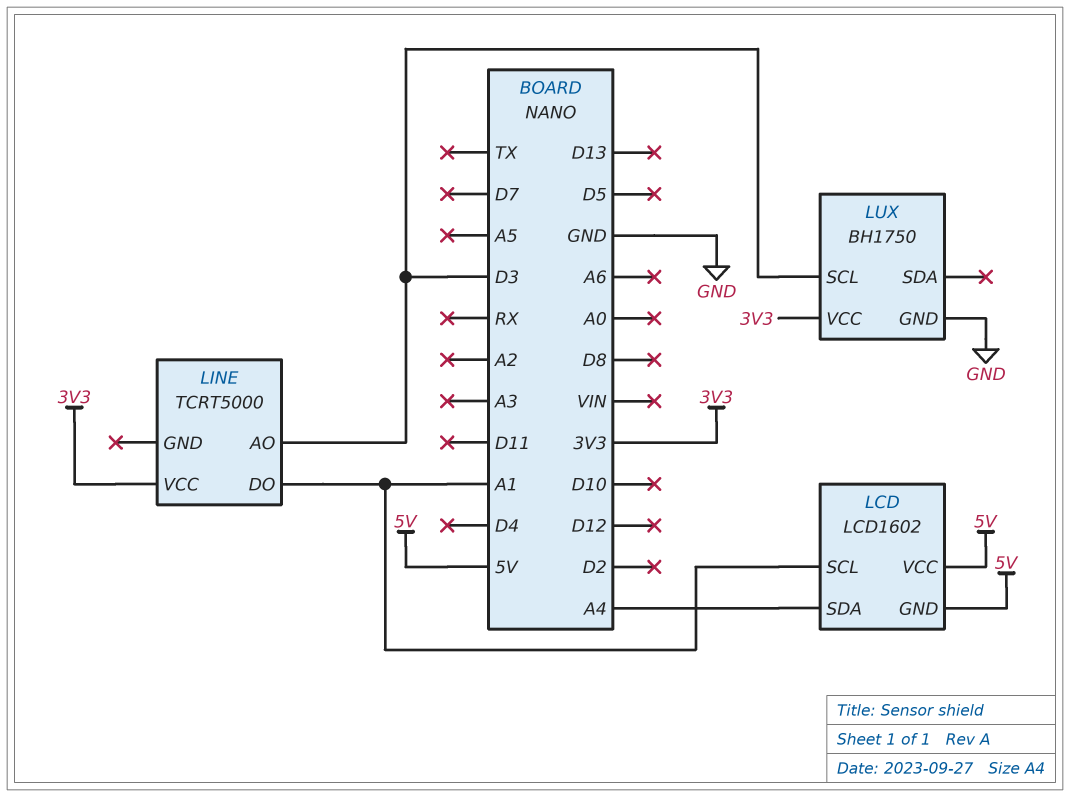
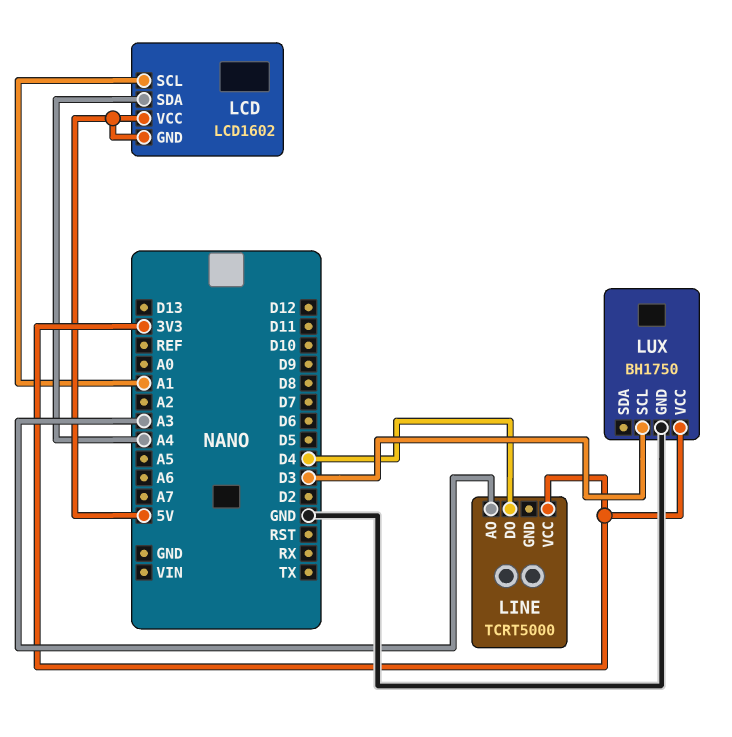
LINE pin AO: D3 -> A3
LINE pin DO: A1 -> D4

